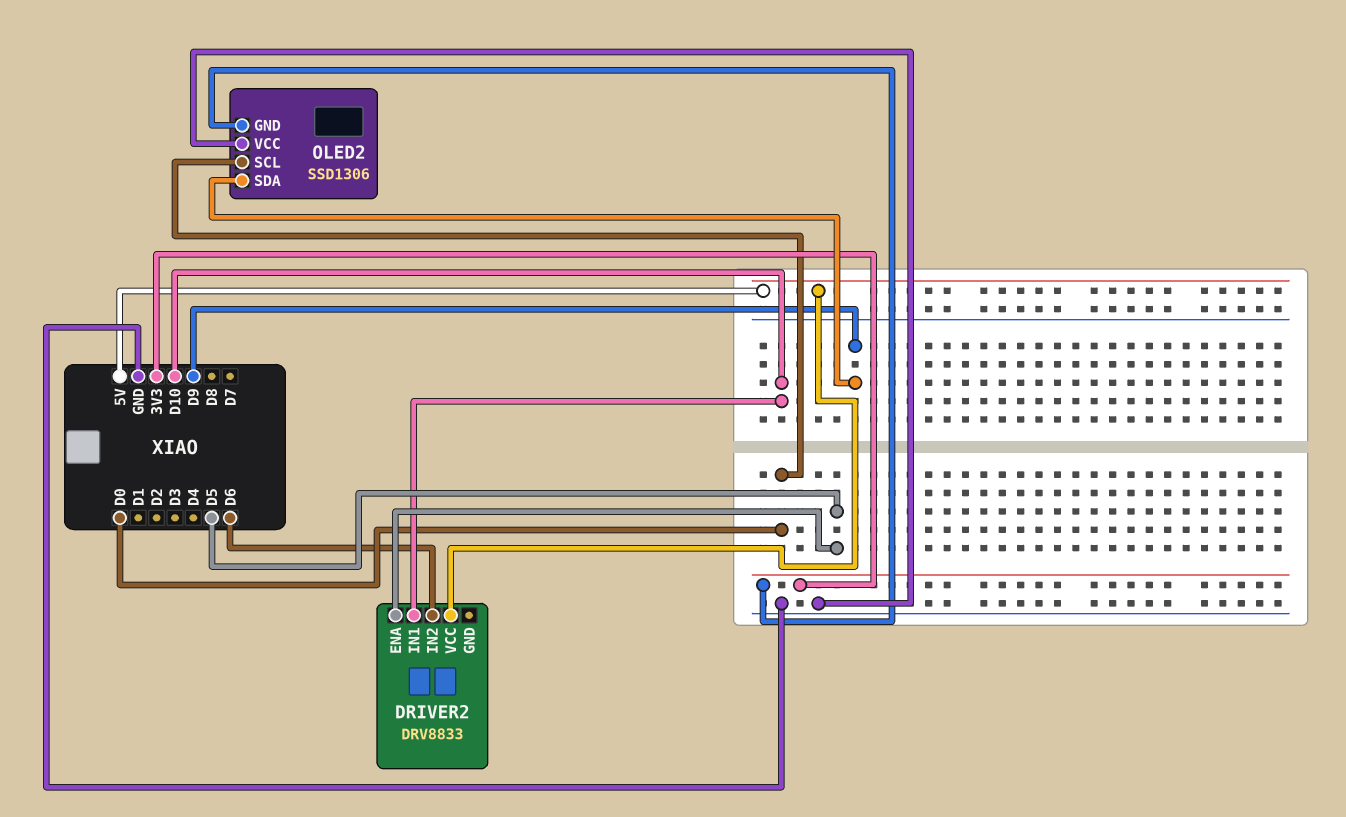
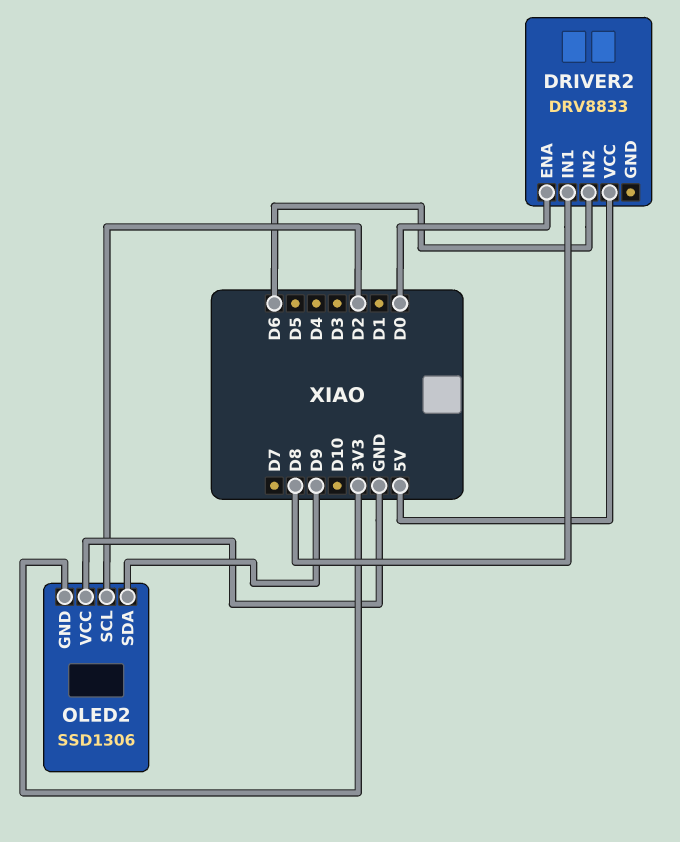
DRIVER2 pin ENA: D5 -> D0
DRIVER2 pin IN1: D10 -> D8
OLED2 pin SCL: D0 -> D2

